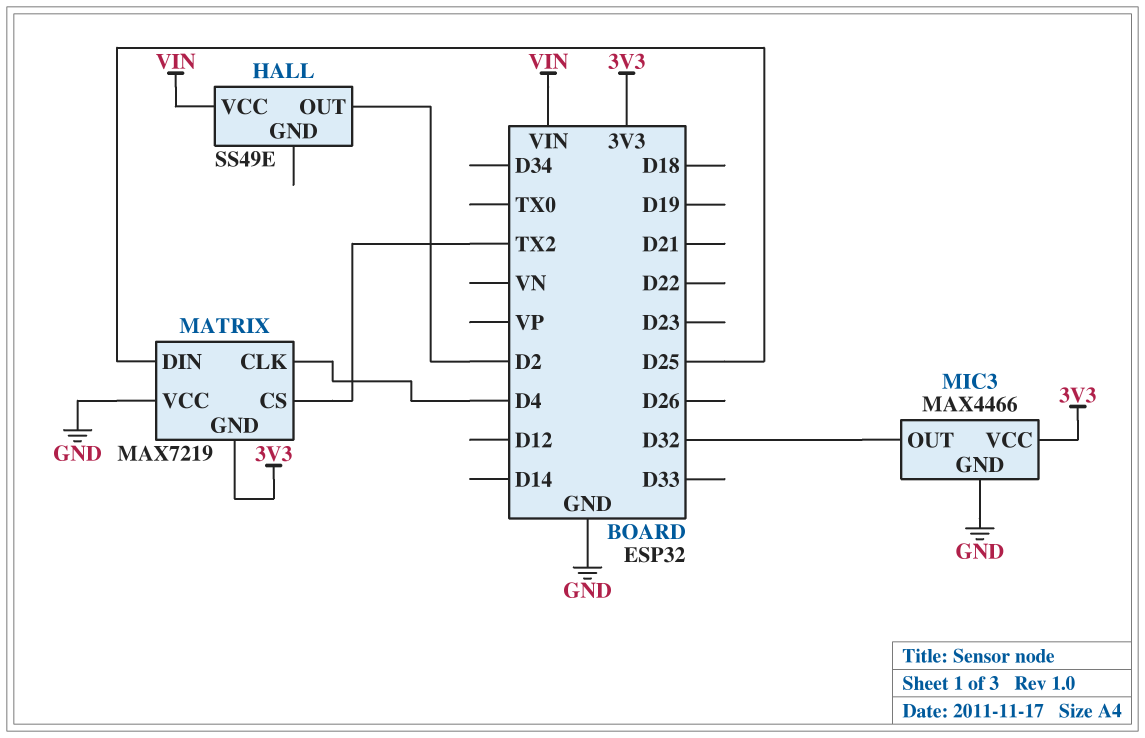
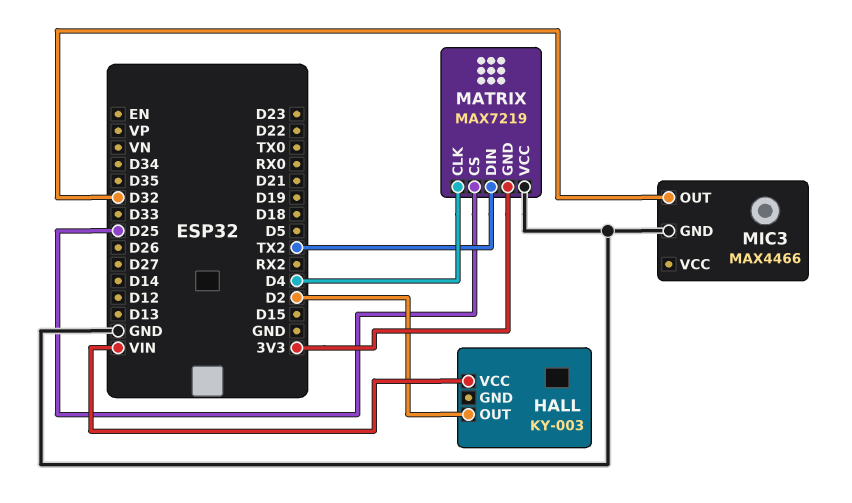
HALL: SS49E -> KY-003
MATRIX pin CS: TX2 -> D25
MATRIX pin DIN: D25 -> TX2
MIC3 pin VCC: 3V3 -> none

